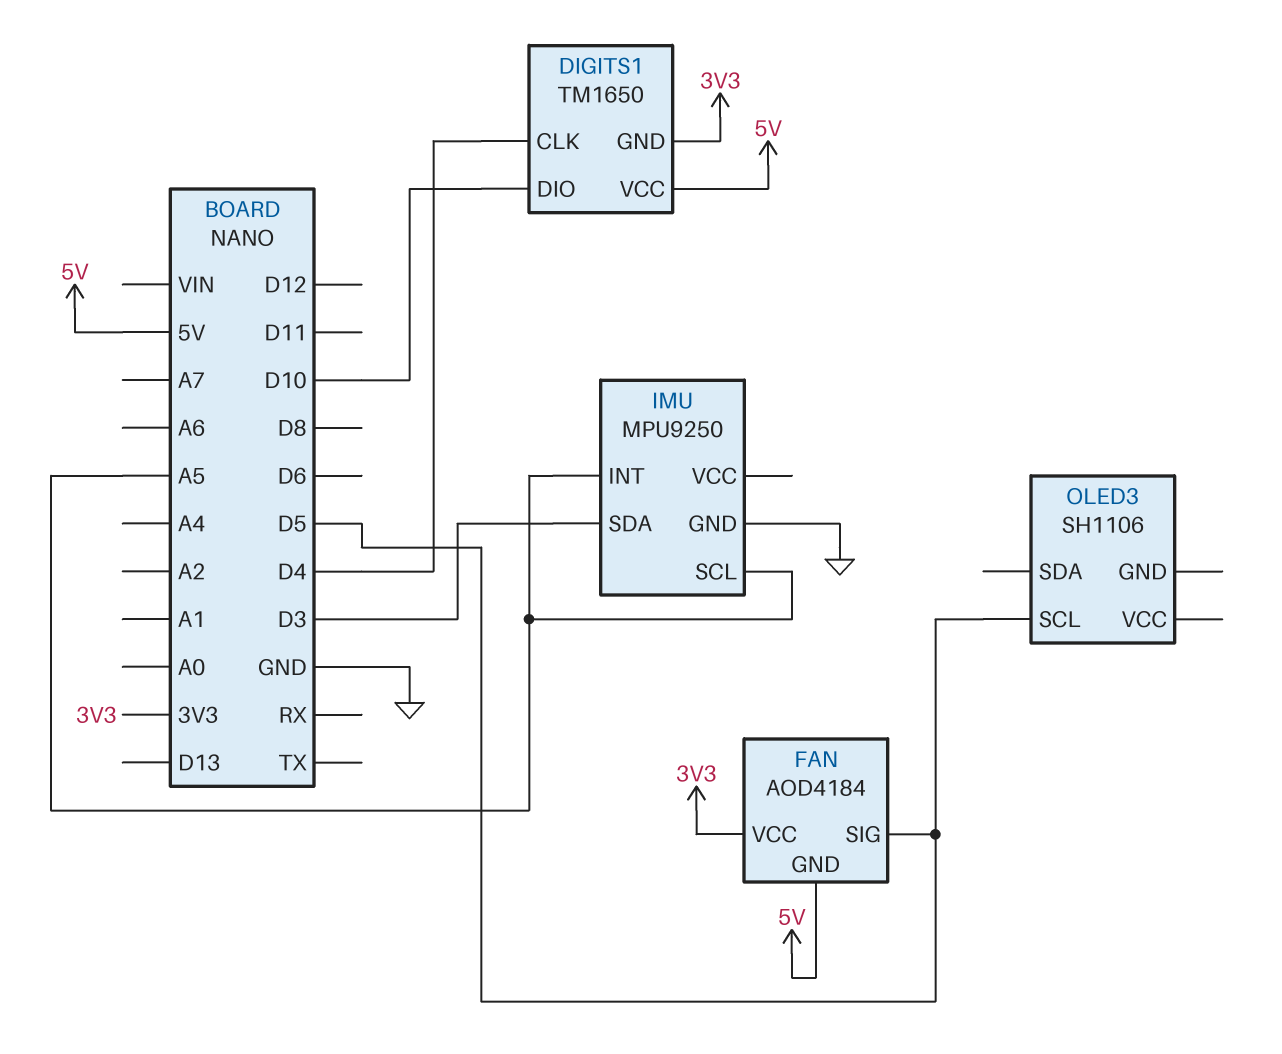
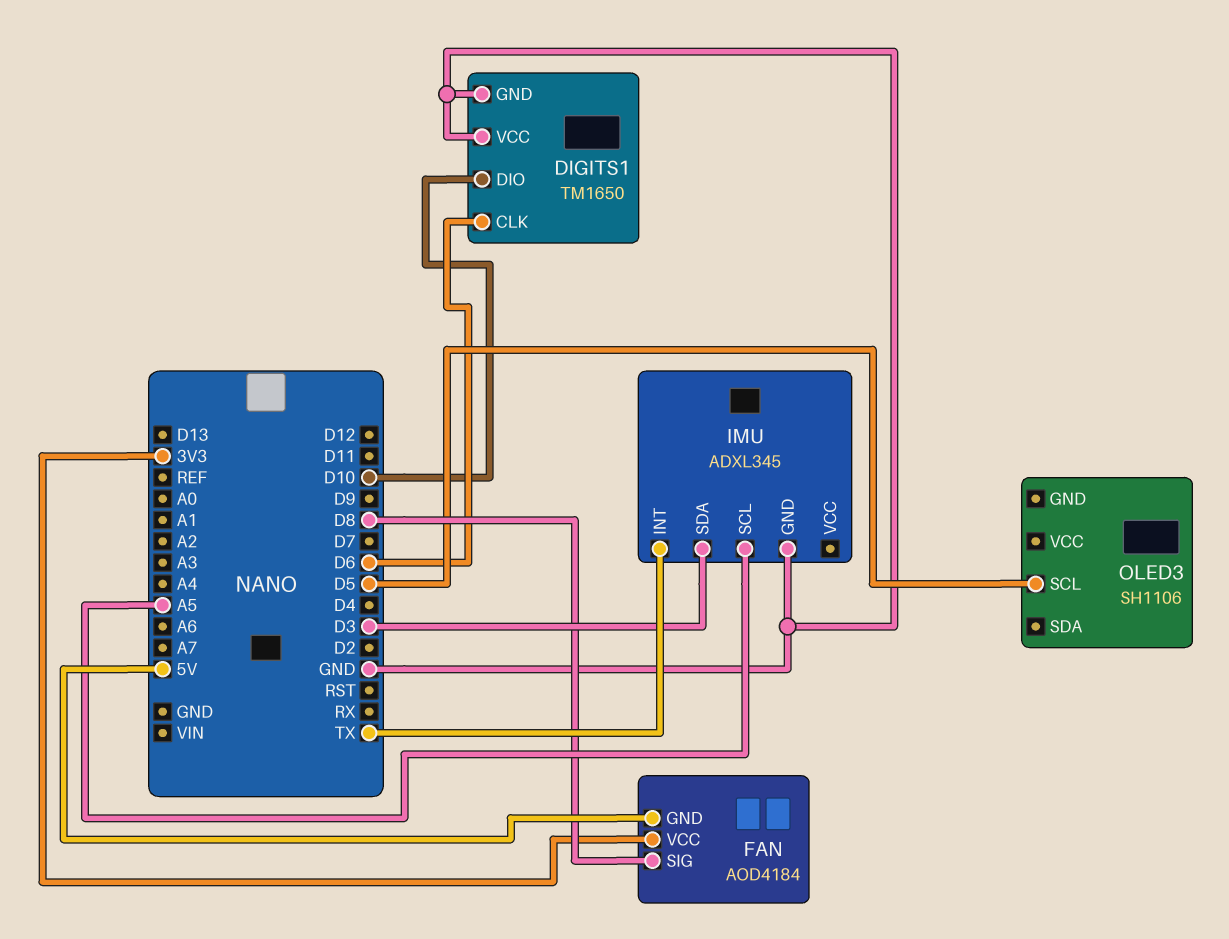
DIGITS1 pin CLK: D4 -> D6
DIGITS1 pin GND: 3V3 -> GND
DIGITS1 pin VCC: 5V -> GND
FAN pin SIG: D5 -> D8
IMU: MPU9250 -> ADXL345
IMU pin INT: A5 -> TX

